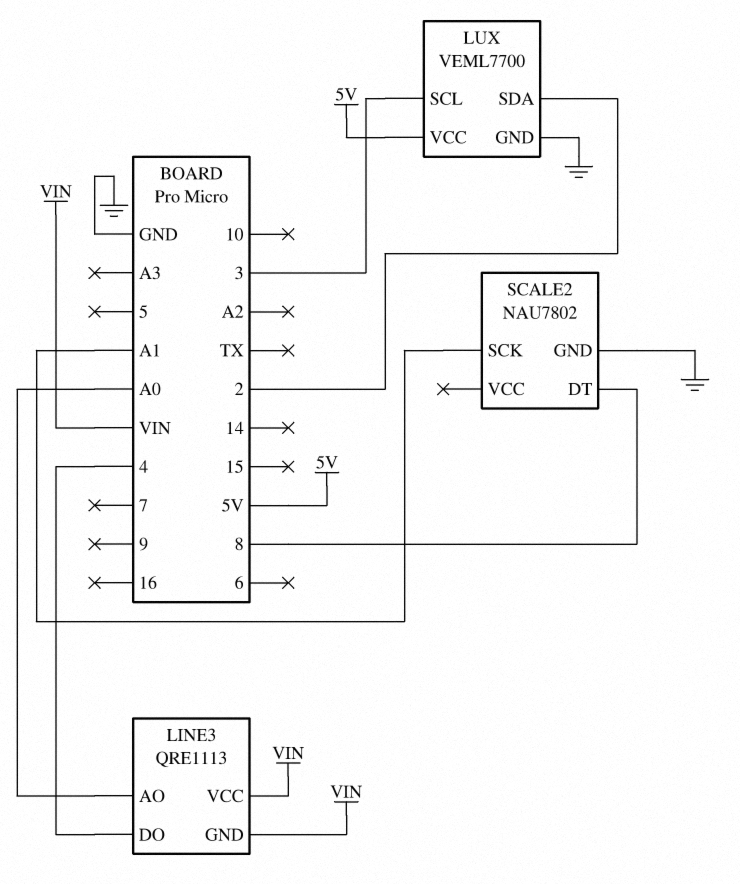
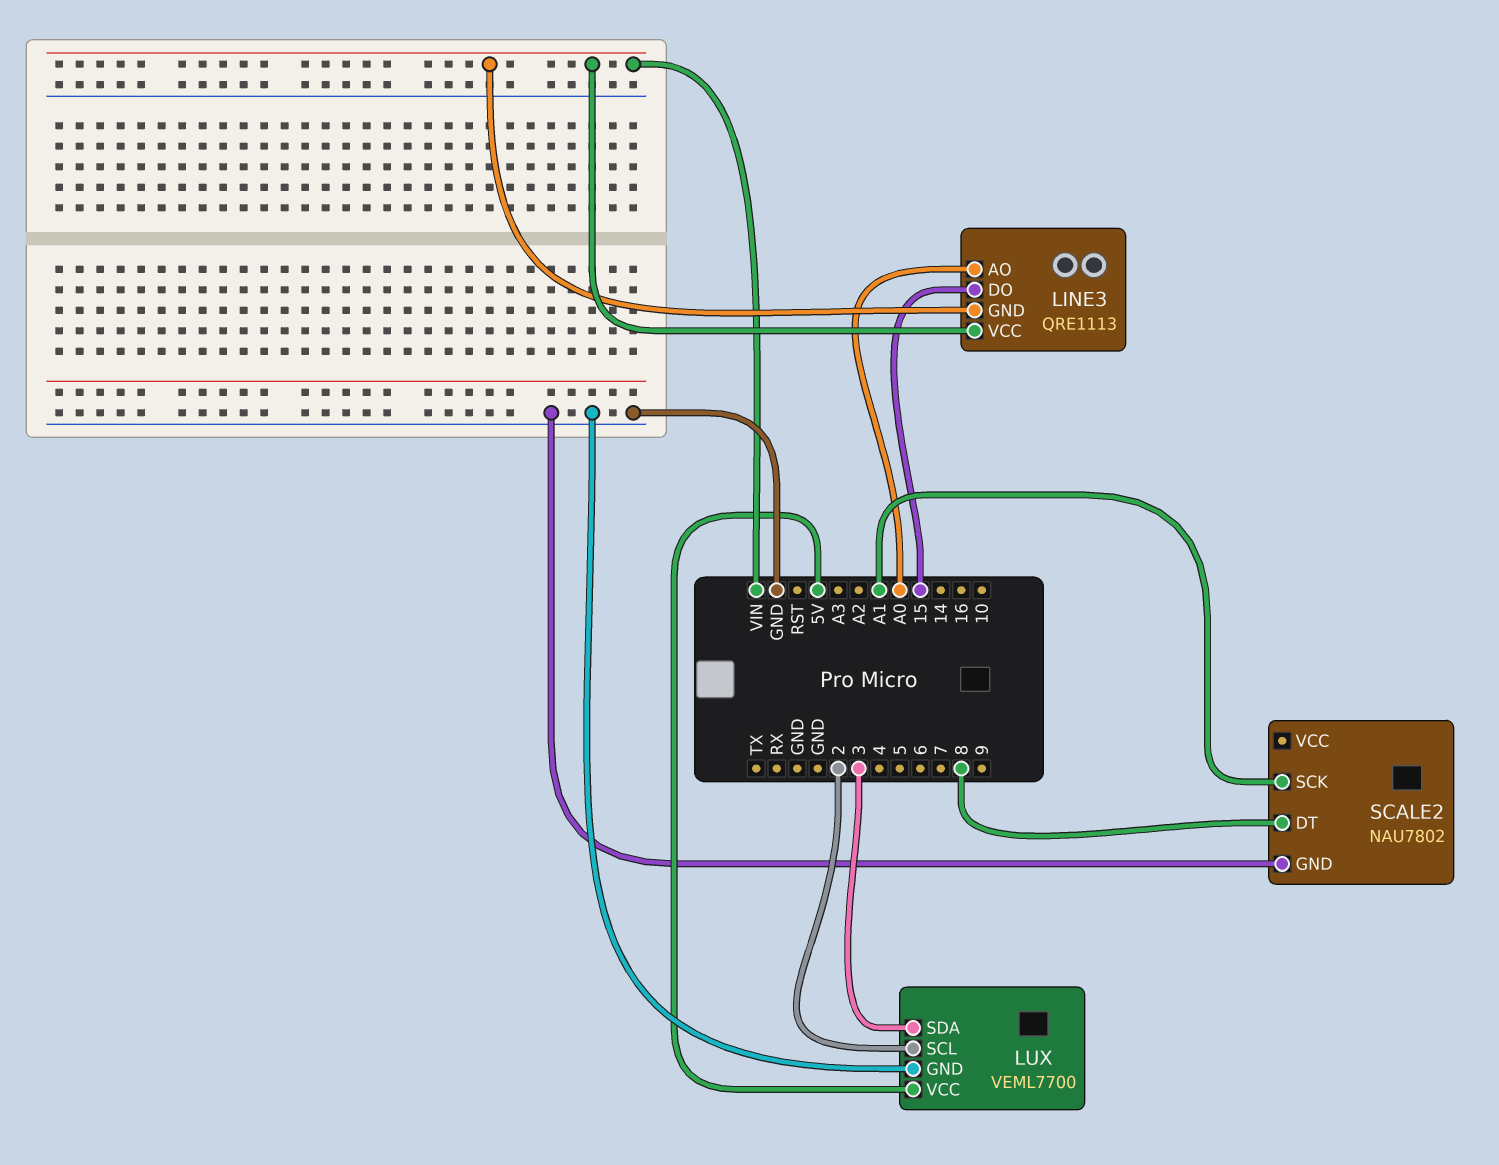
LINE3 pin DO: 4 -> 15
LUX pin SCL: 3 -> 2
LUX pin SDA: 2 -> 3

